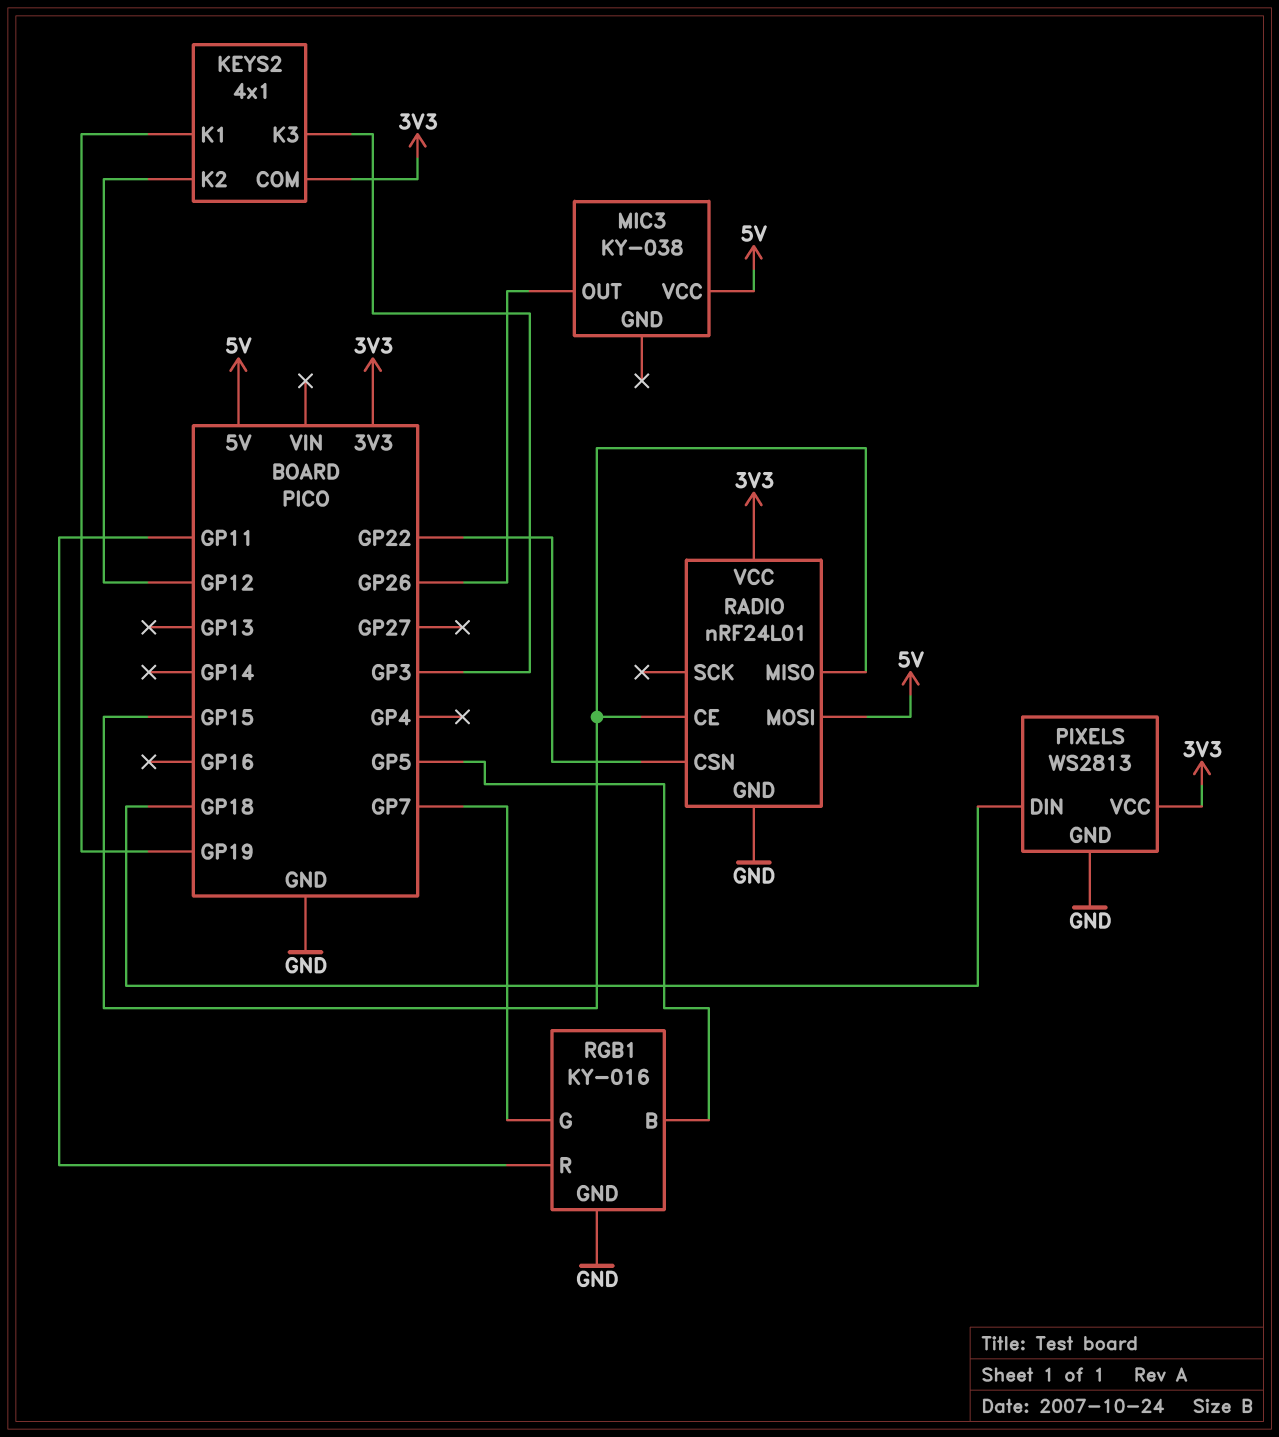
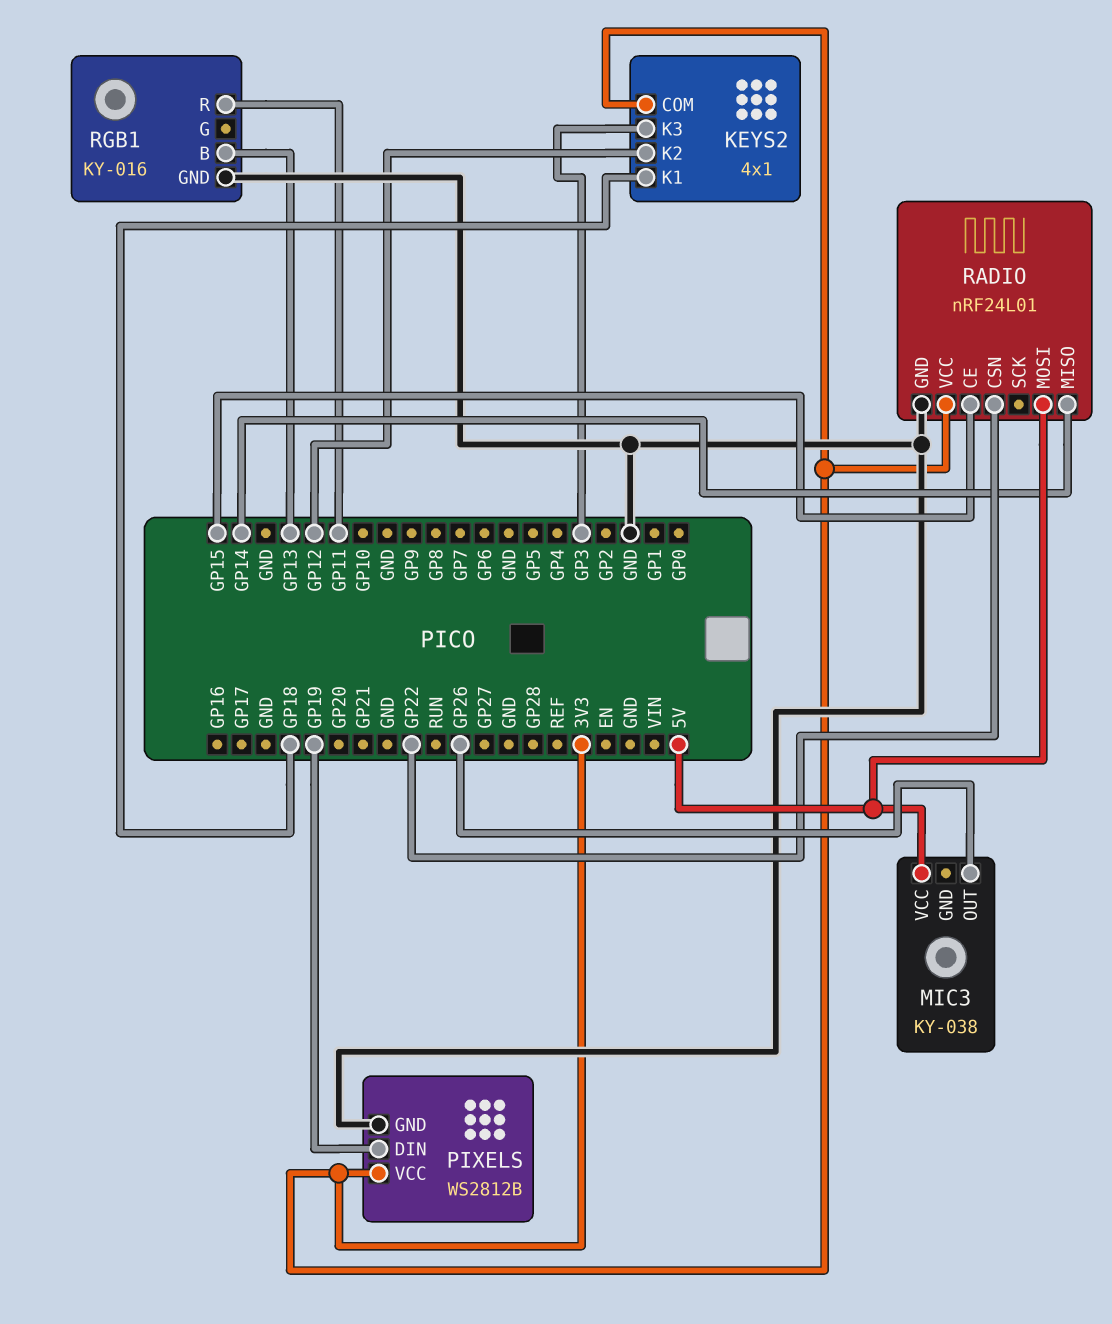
KEYS2 pin K1: GP19 -> GP18
PIXELS: WS2813 -> WS2812B
PIXELS pin DIN: GP18 -> GP19
RADIO pin MISO: GP15 -> GP14
RGB1 pin B: GP5 -> GP13
RGB1 pin G: GP7 -> none

